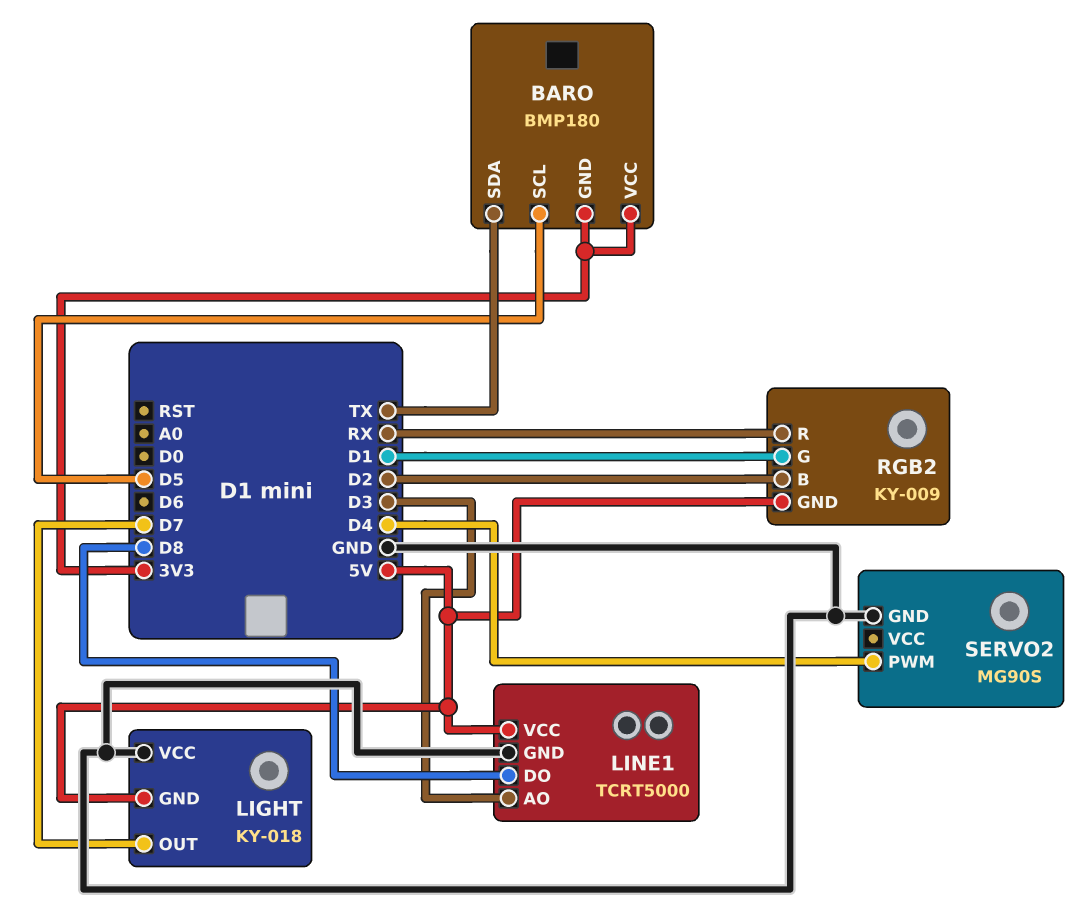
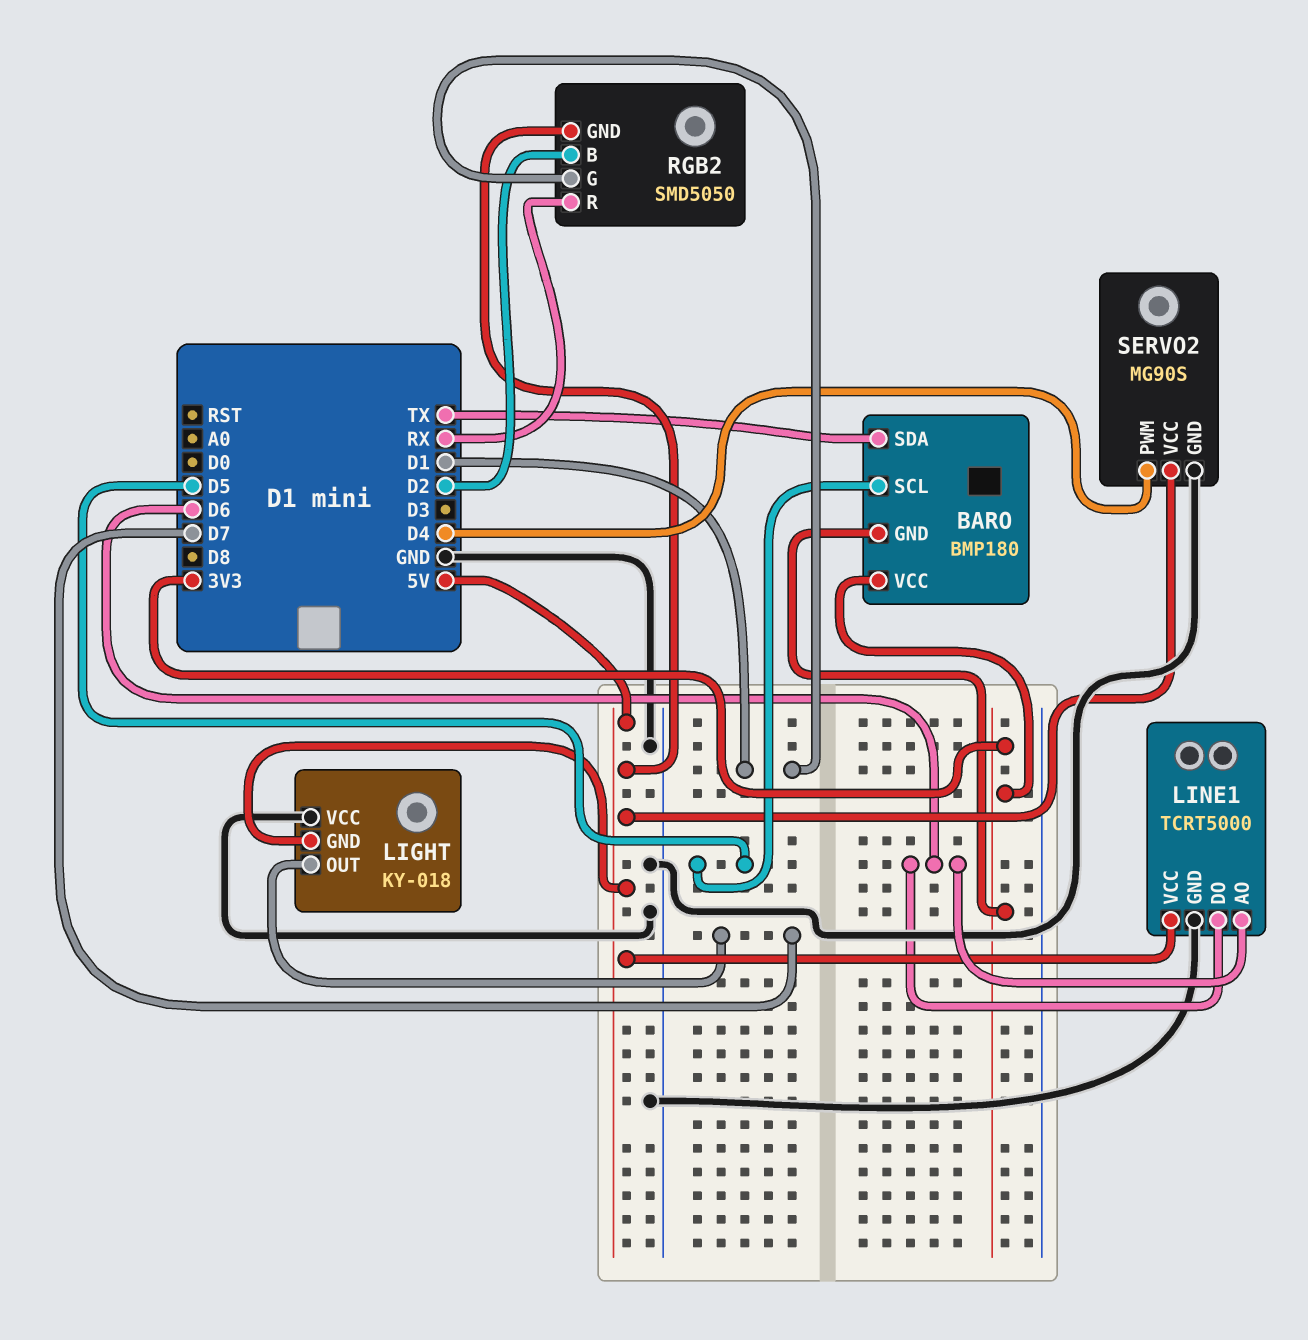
LINE1 pin AO: D3 -> D6
LINE1 pin DO: D8 -> D6
RGB2: KY-009 -> SMD5050
SERVO2 pin VCC: none -> 5V

